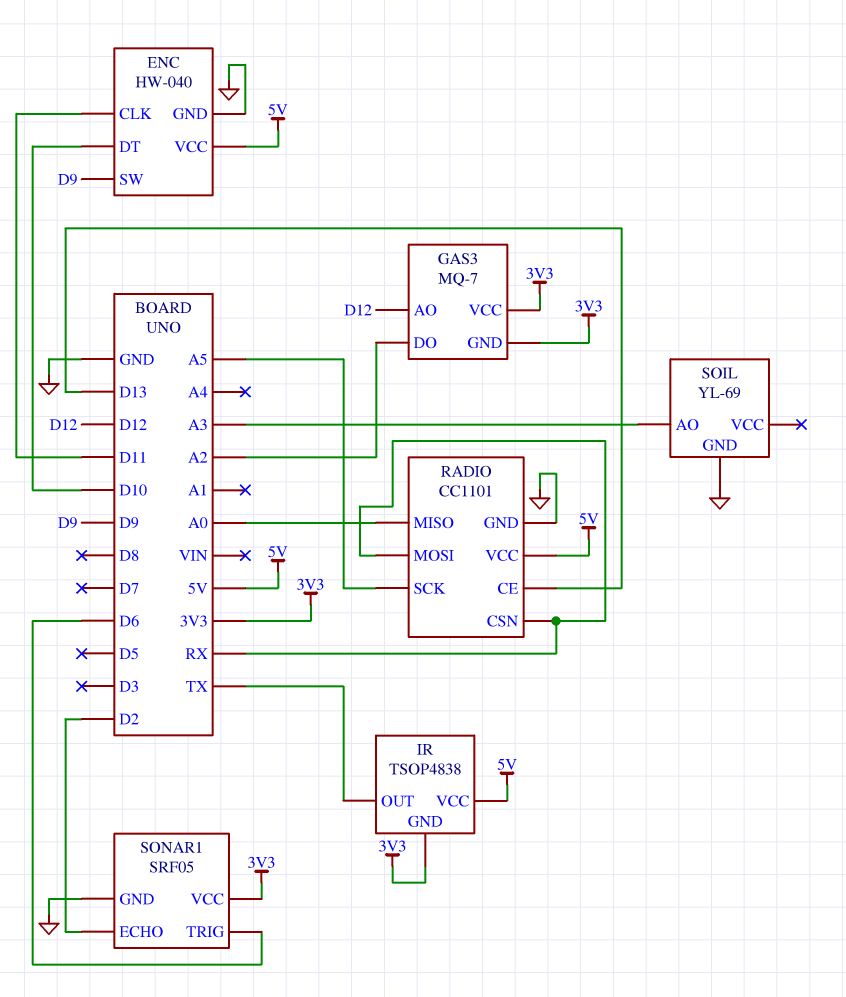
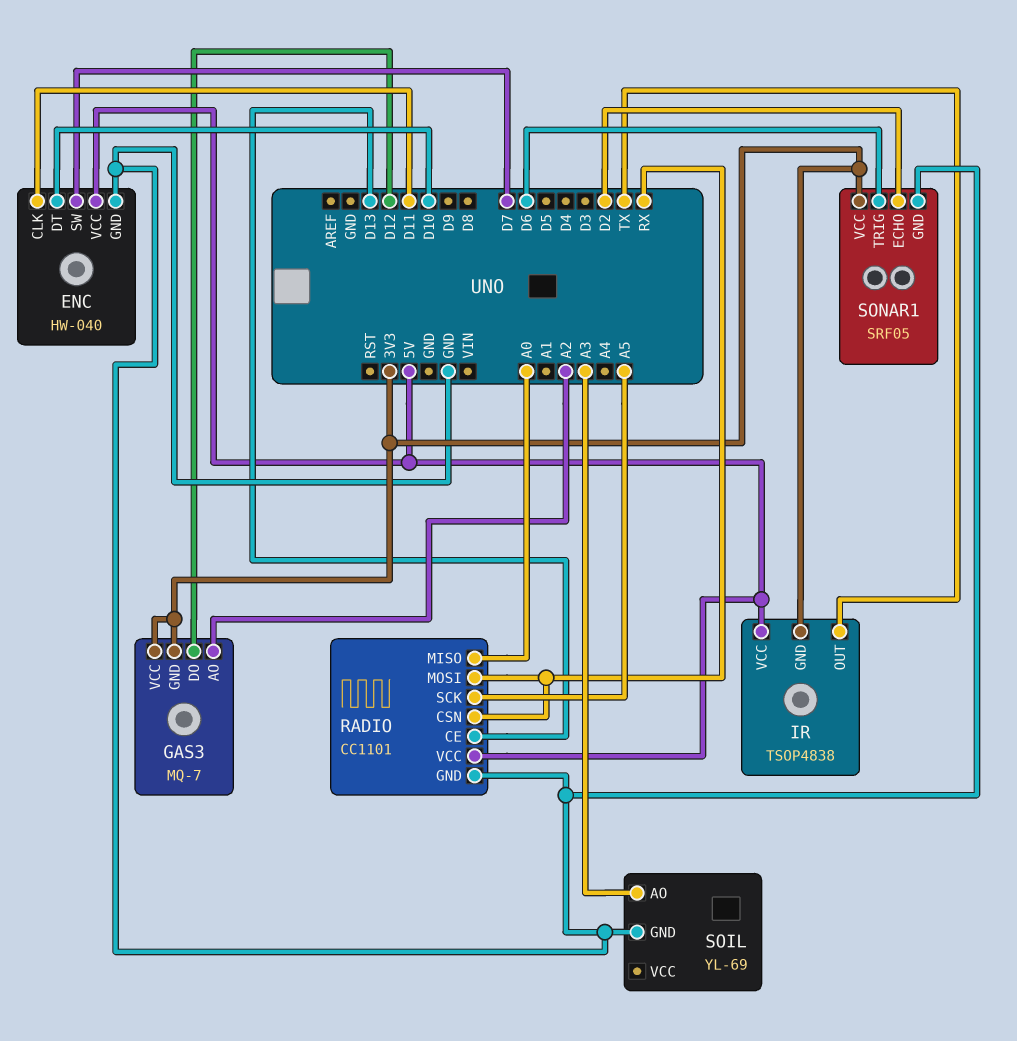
ENC pin SW: D9 -> D7
GAS3 pin AO: D12 -> A2
GAS3 pin DO: A2 -> D12

